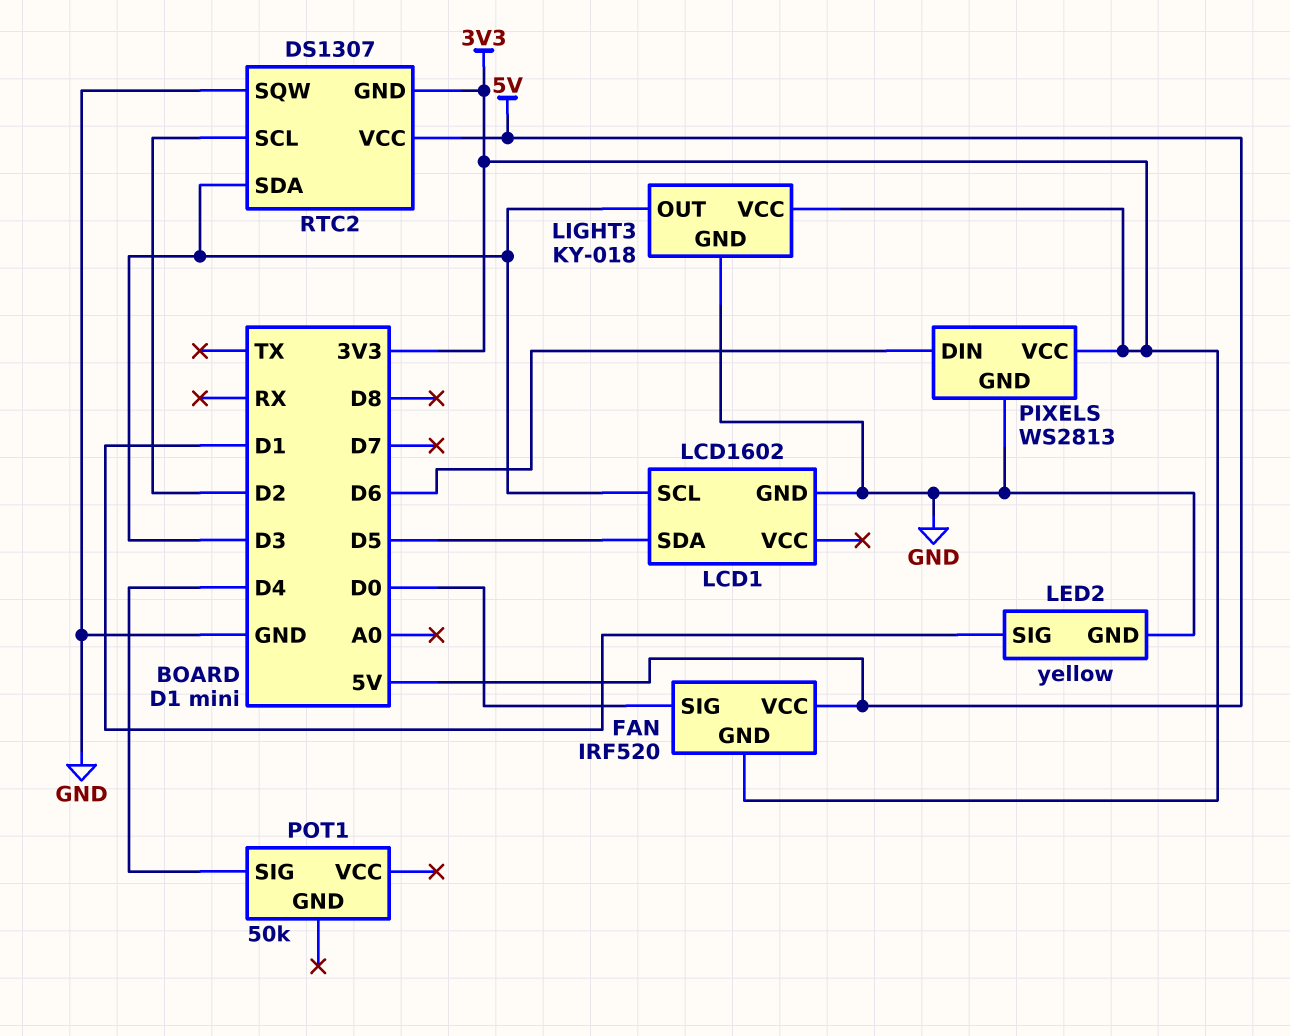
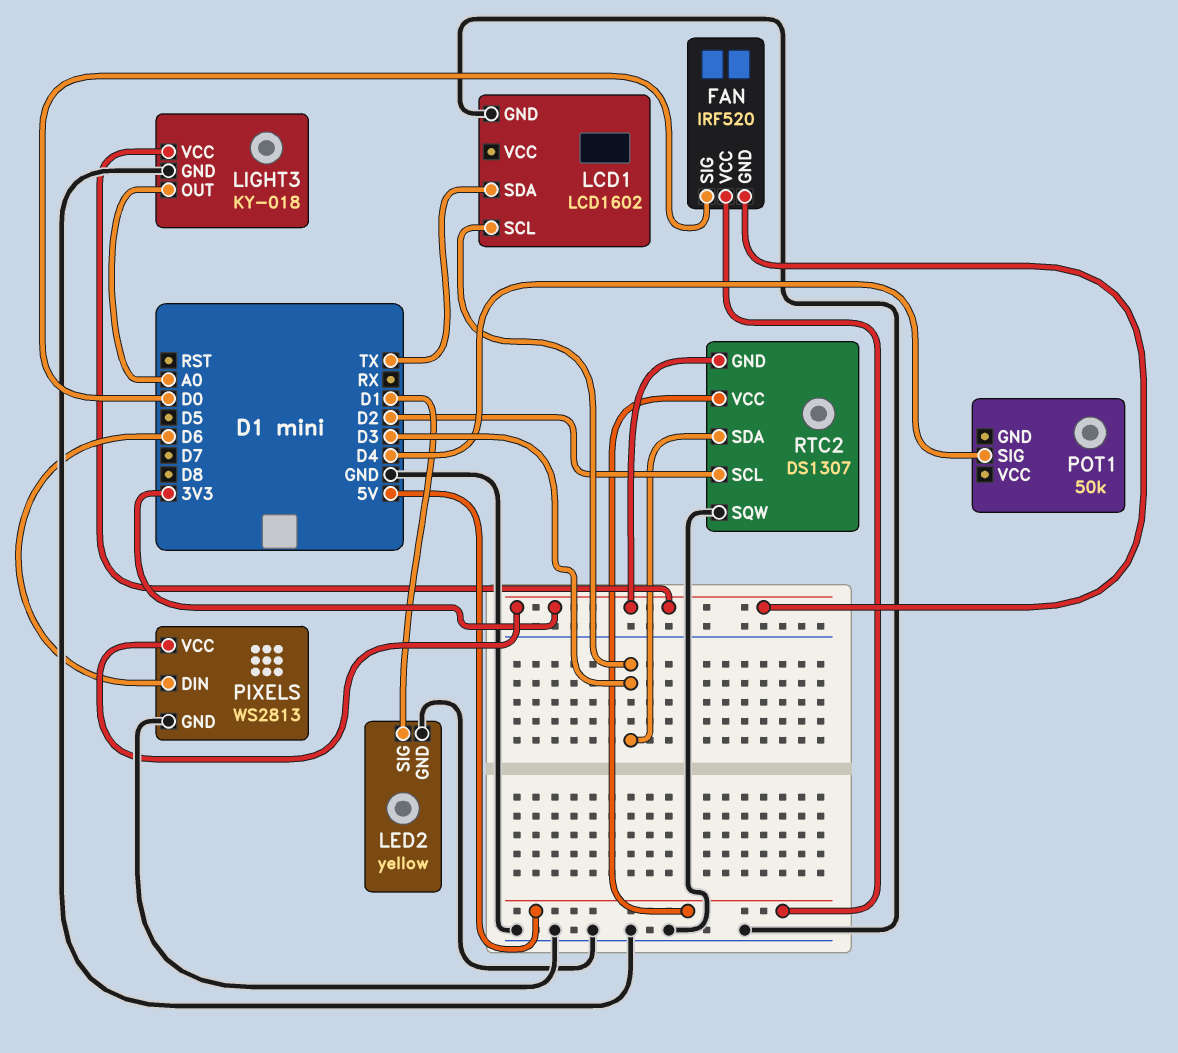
LCD1 pin SDA: D5 -> TX
LIGHT3 pin OUT: D3 -> A0

